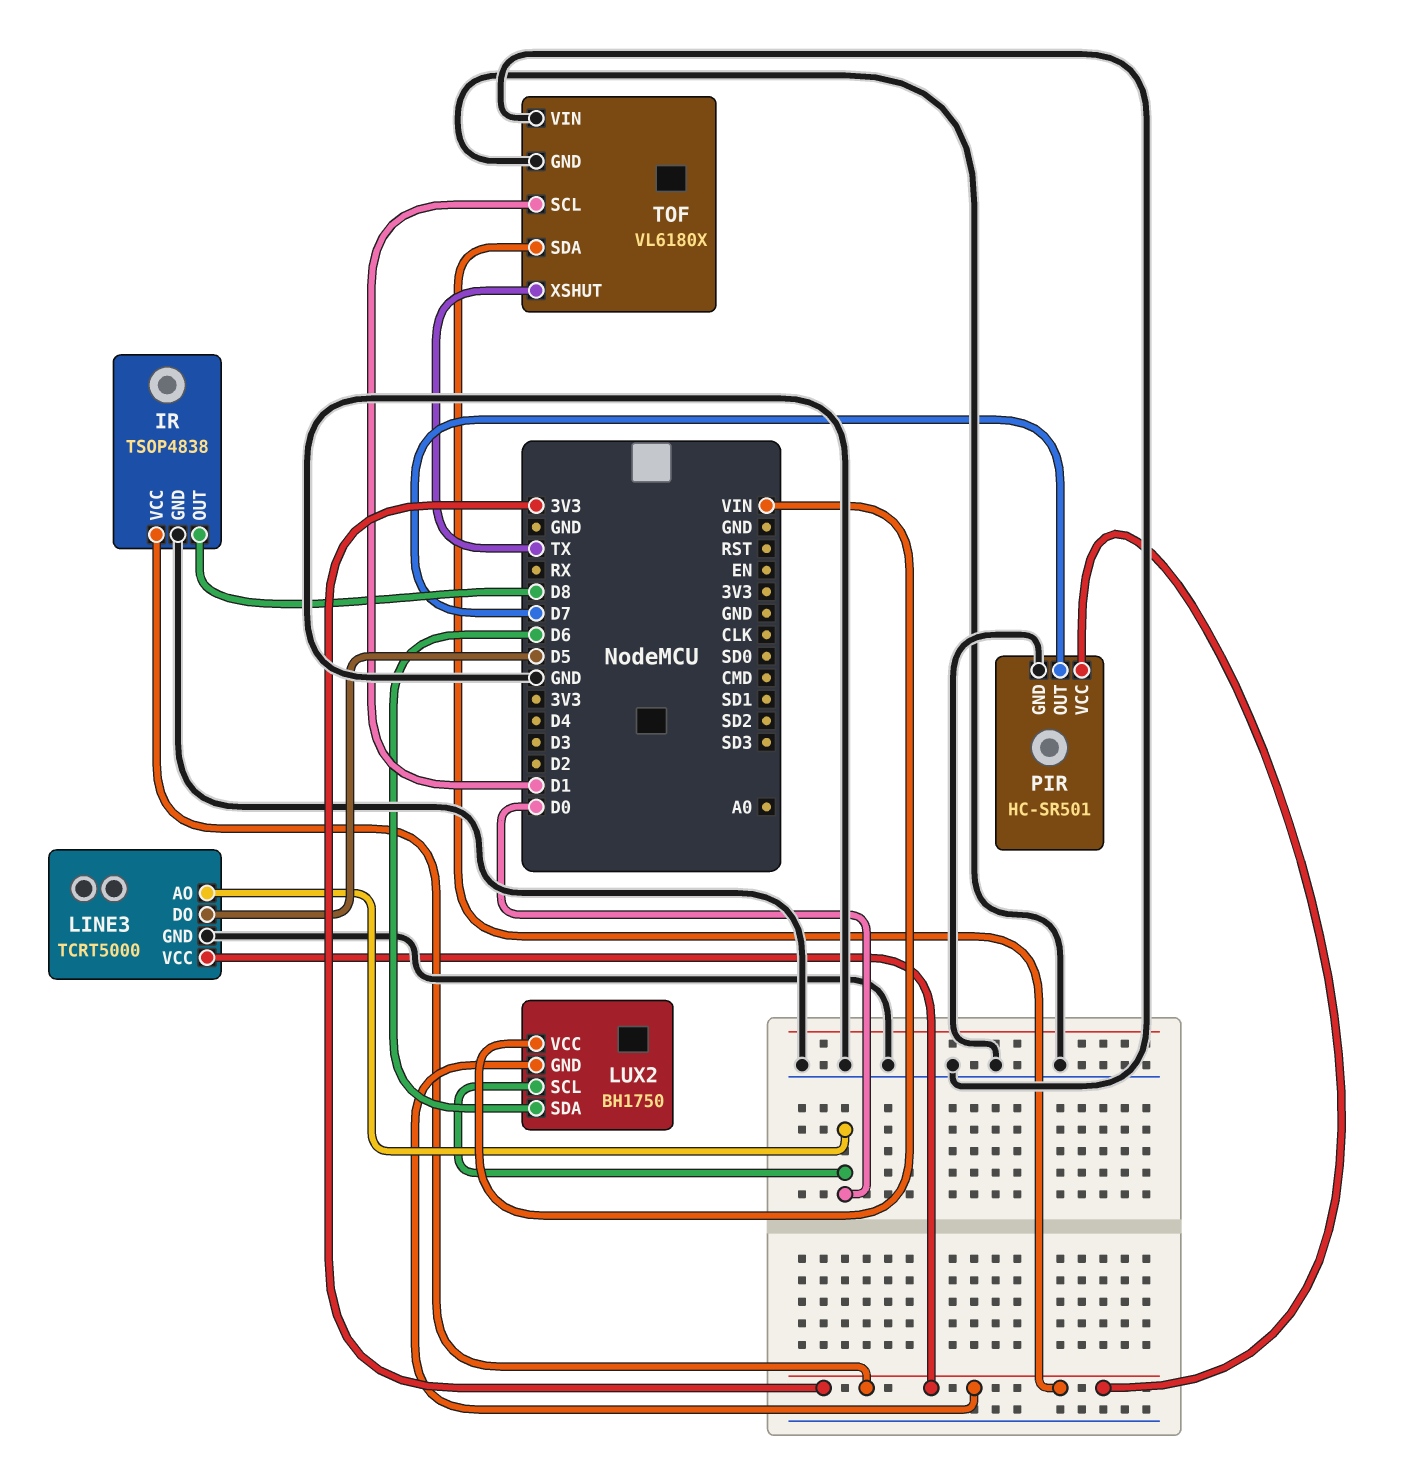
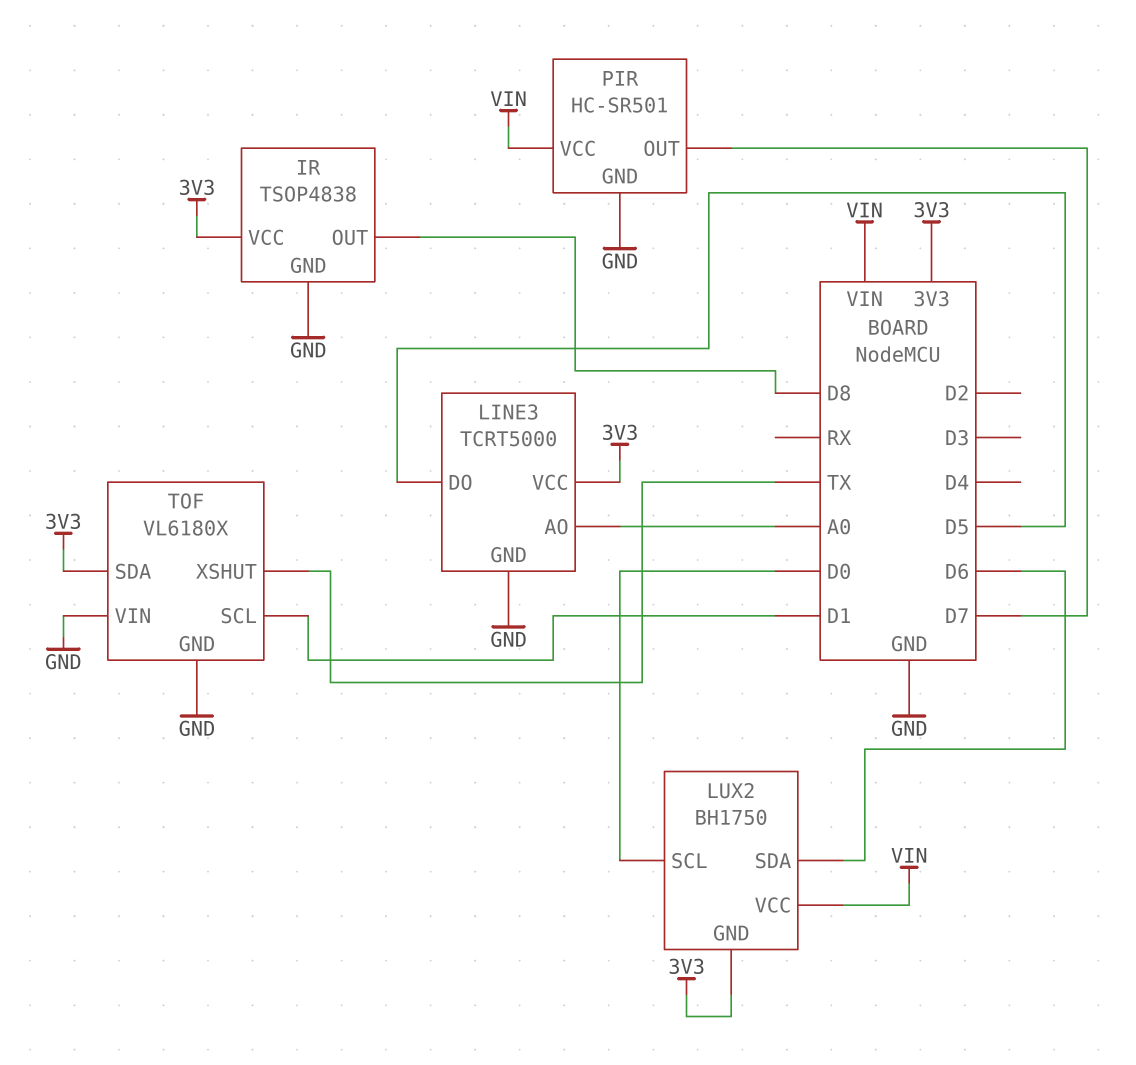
LINE3 pin AO: D0 -> A0
PIR pin VCC: 3V3 -> VIN

